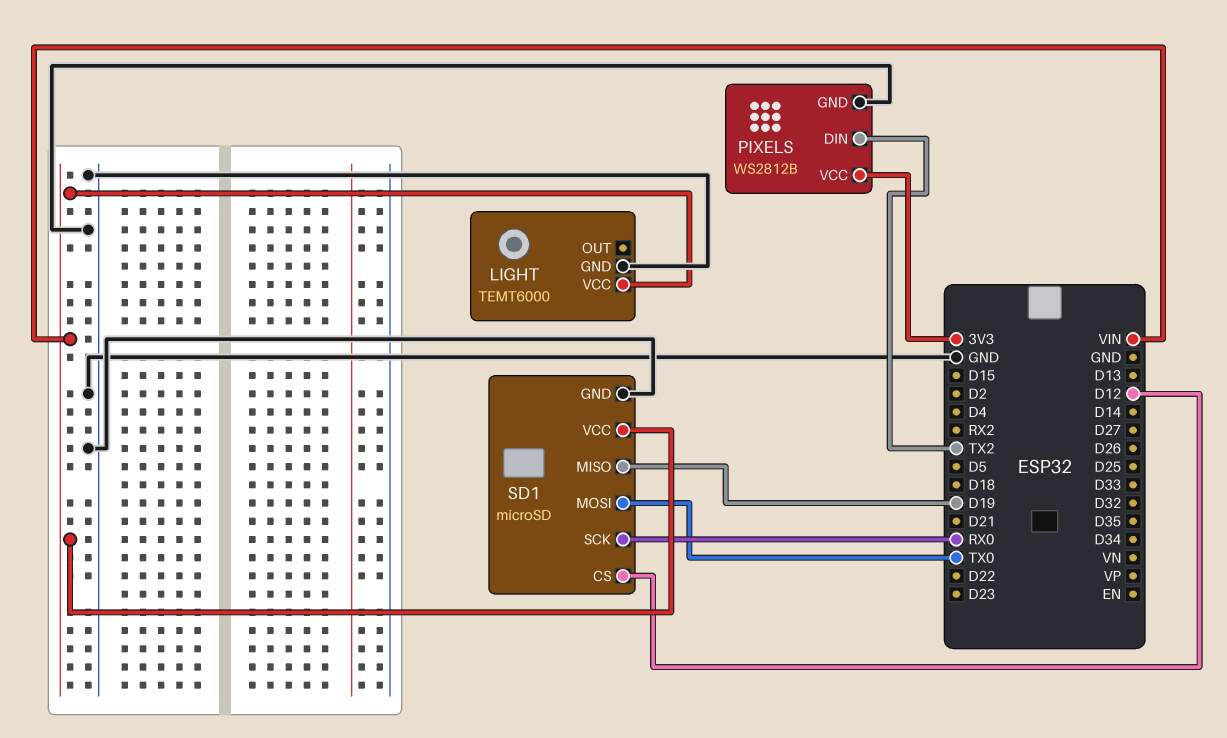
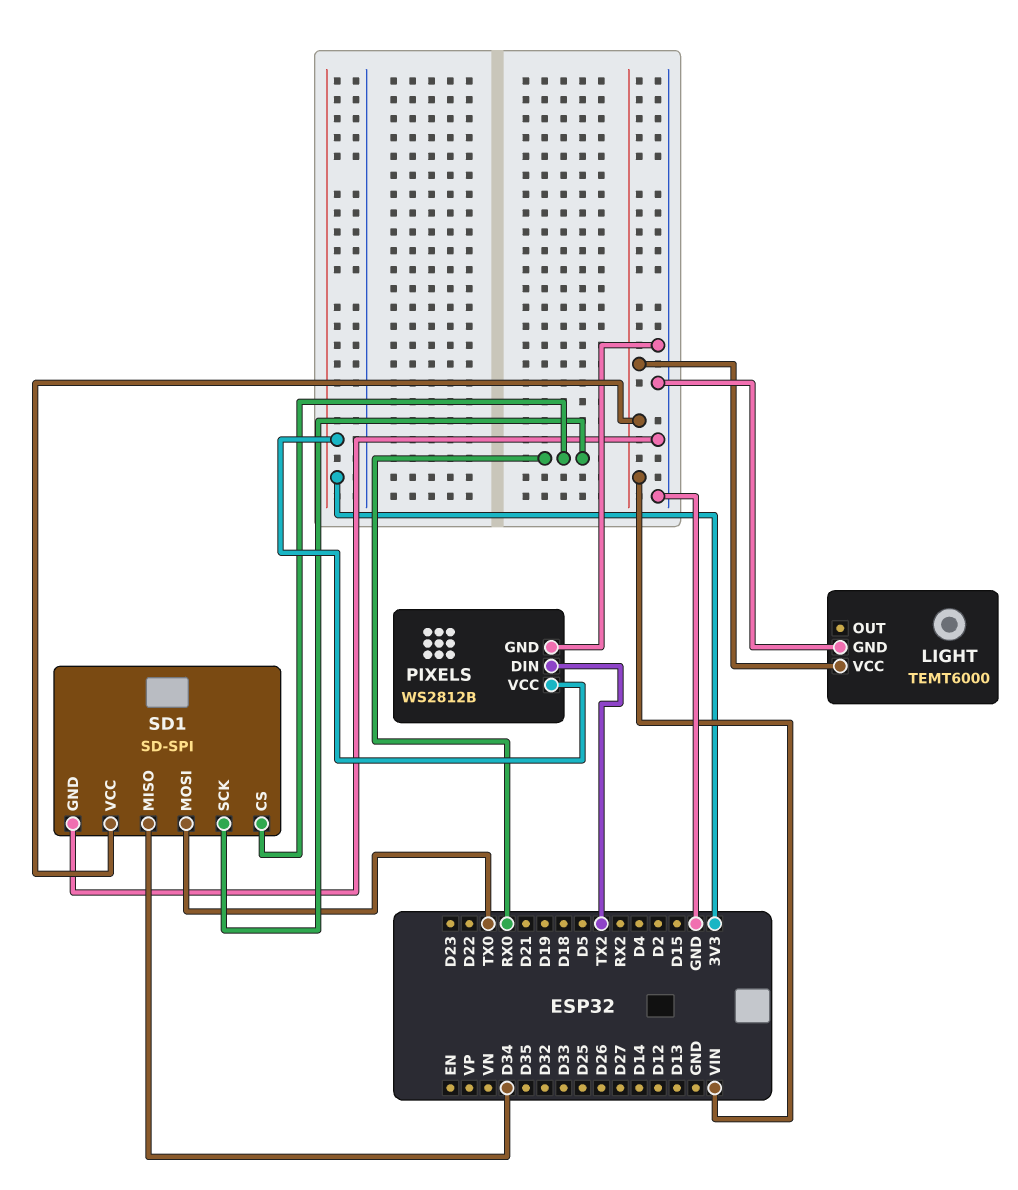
SD1: microSD -> SD-SPI
SD1 pin CS: D12 -> RX0
SD1 pin MISO: D19 -> D34

